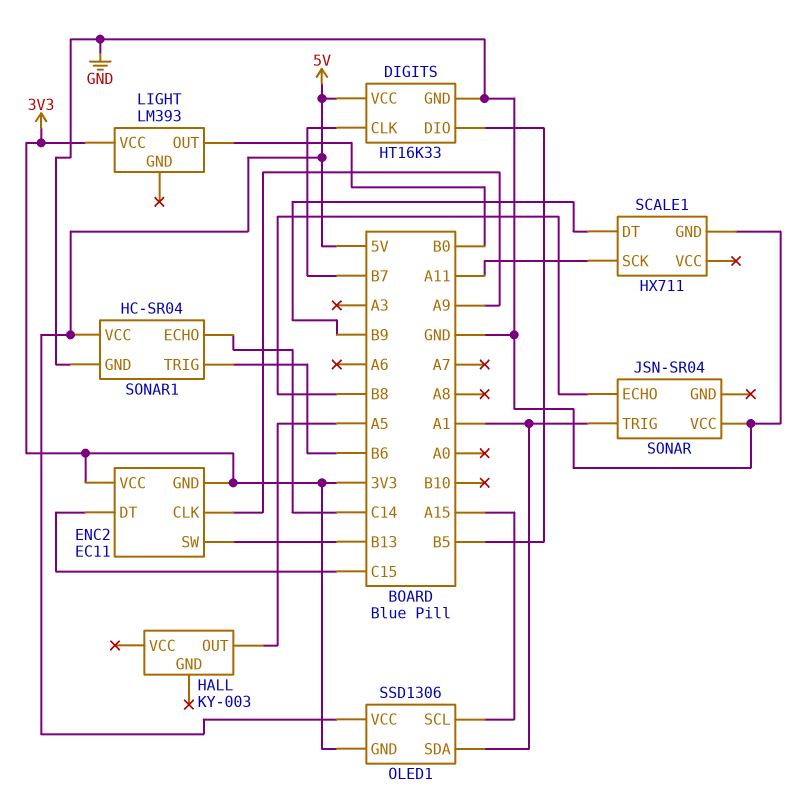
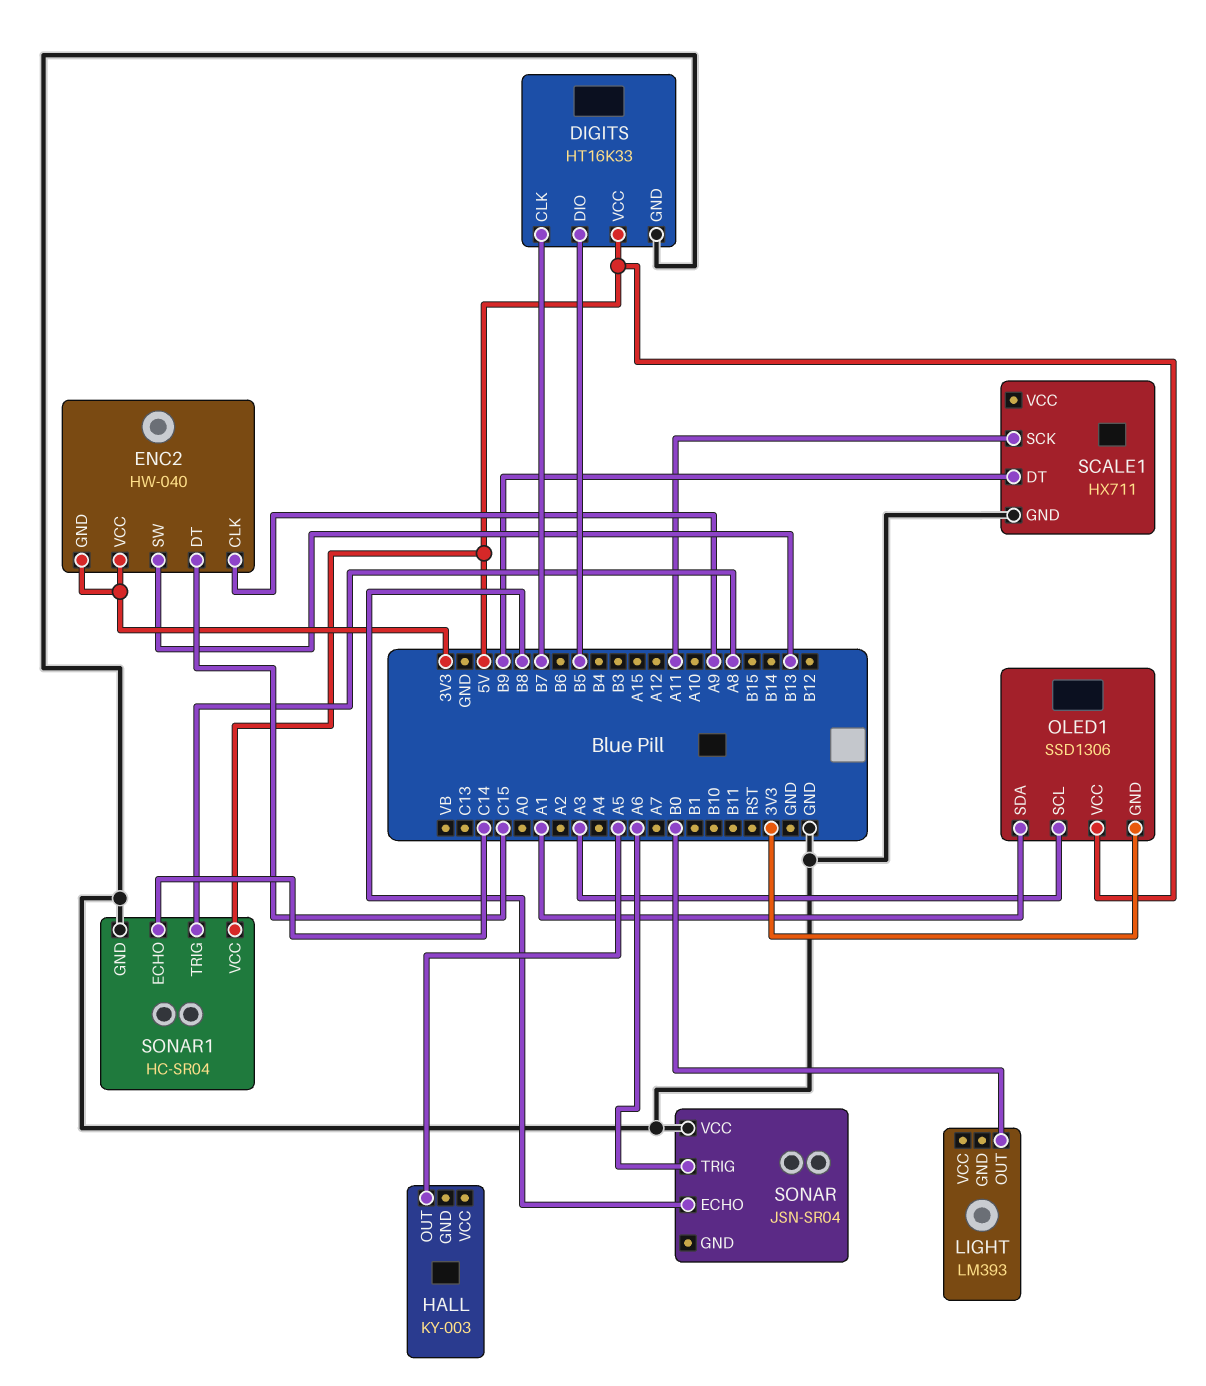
ENC2: EC11 -> HW-040
LIGHT pin VCC: 3V3 -> none
OLED1 pin SCL: A15 -> A3
SONAR pin TRIG: A1 -> A6
SONAR1 pin TRIG: B6 -> A8

